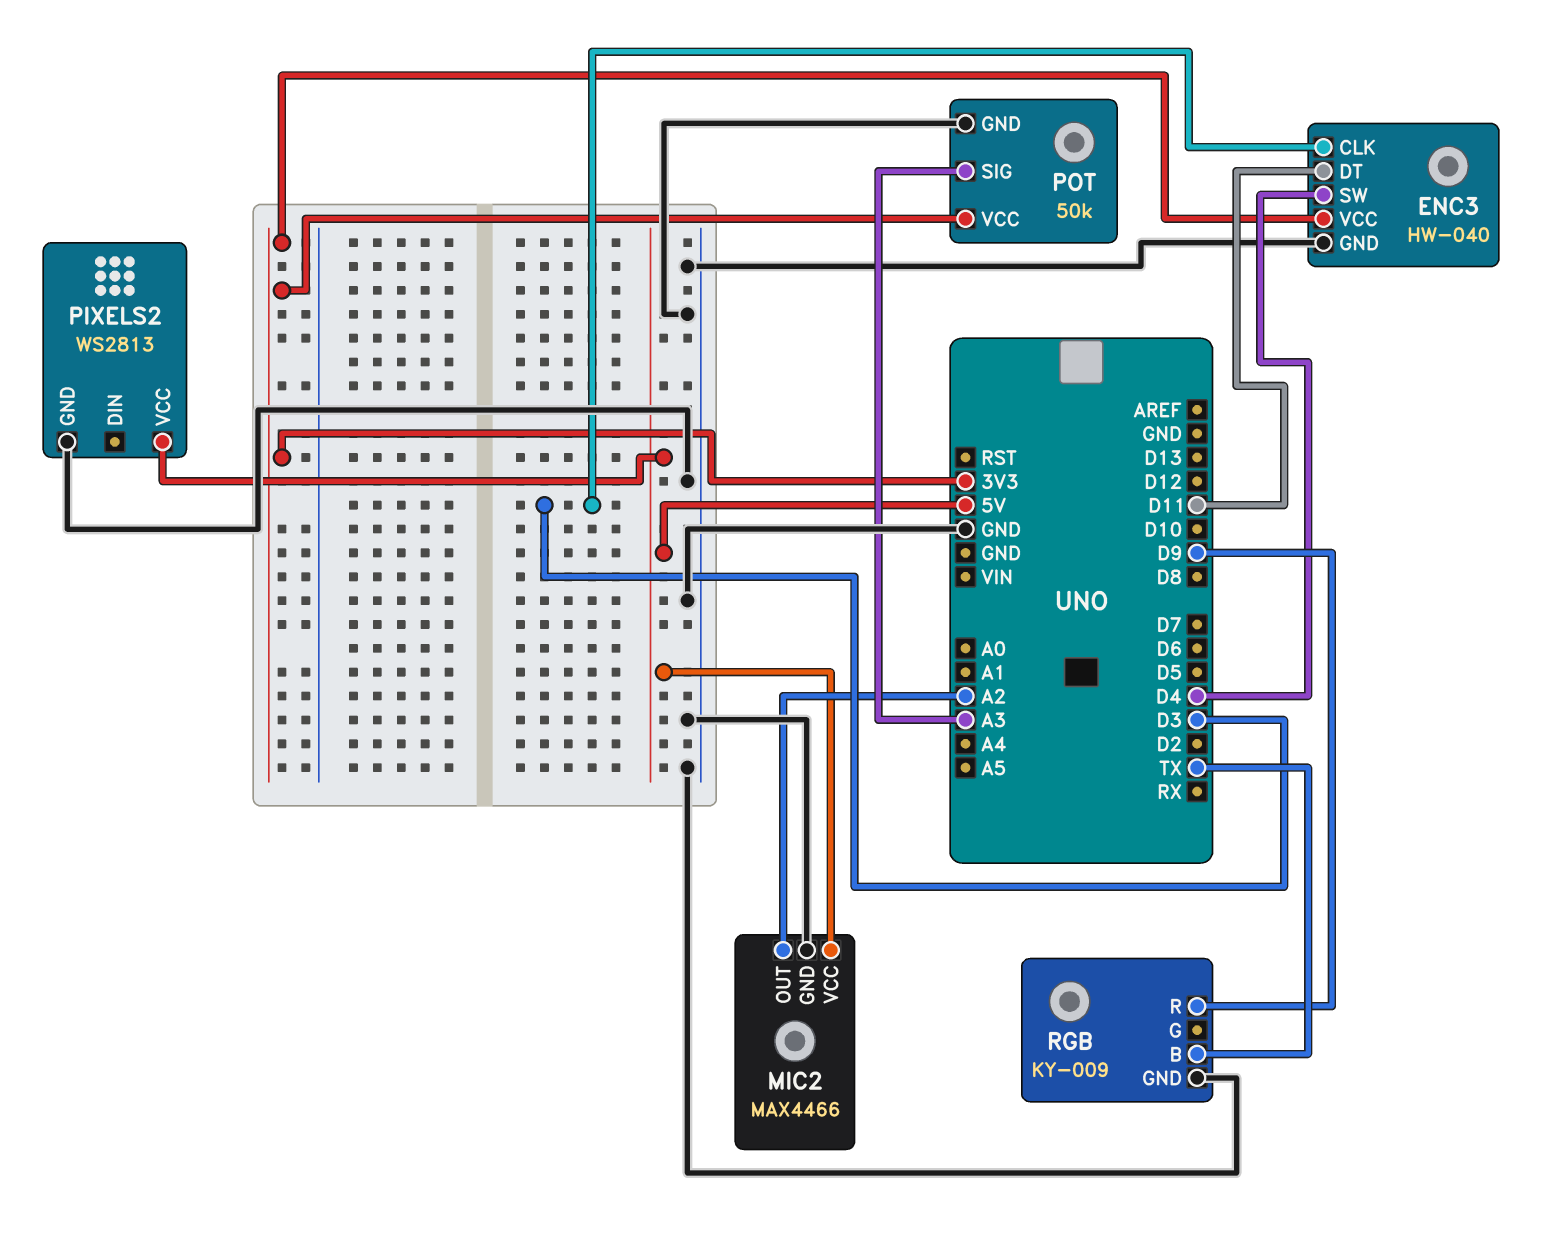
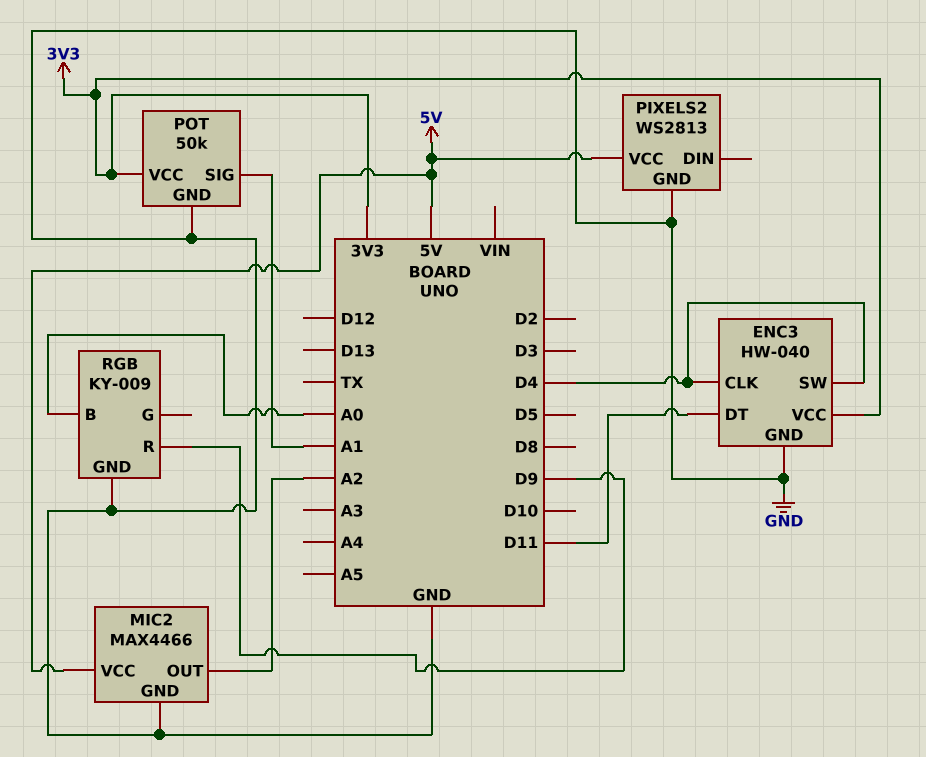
ENC3 pin CLK: D3 -> D4
POT pin SIG: A3 -> A1
RGB pin B: TX -> A0

